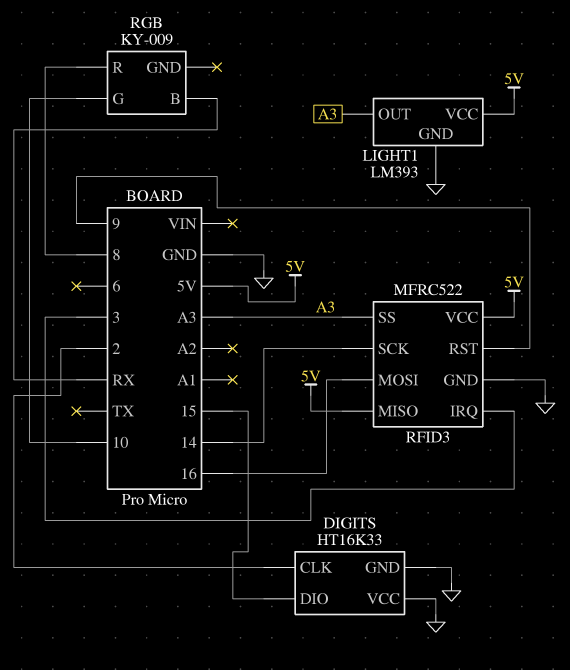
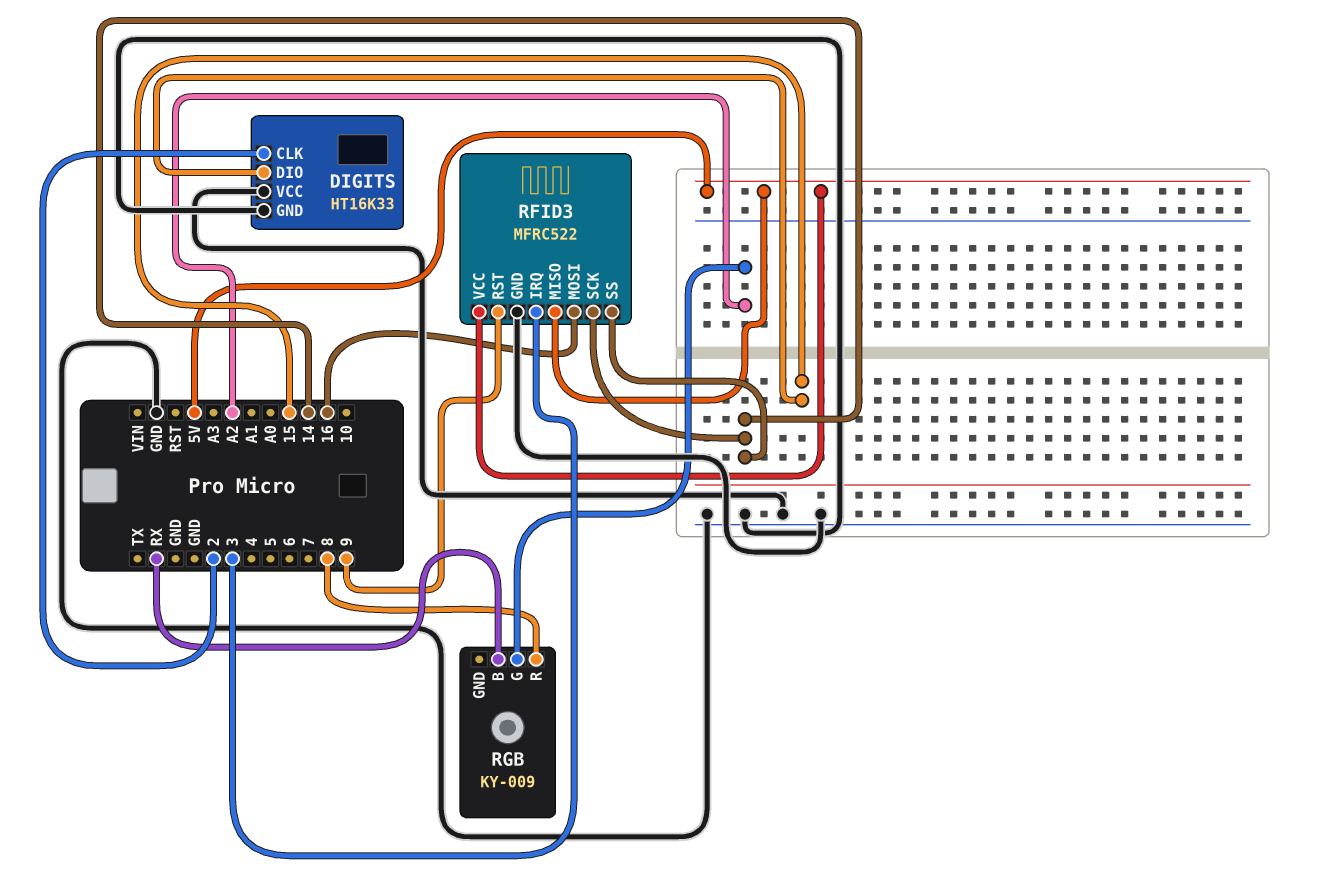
LIGHT1: LM393 -> none
LIGHT1 pin GND: GND -> none
LIGHT1 pin OUT: A3 -> none
LIGHT1 pin VCC: 5V -> none
RFID3 pin SS: A3 -> 14
RGB pin G: 10 -> A2

